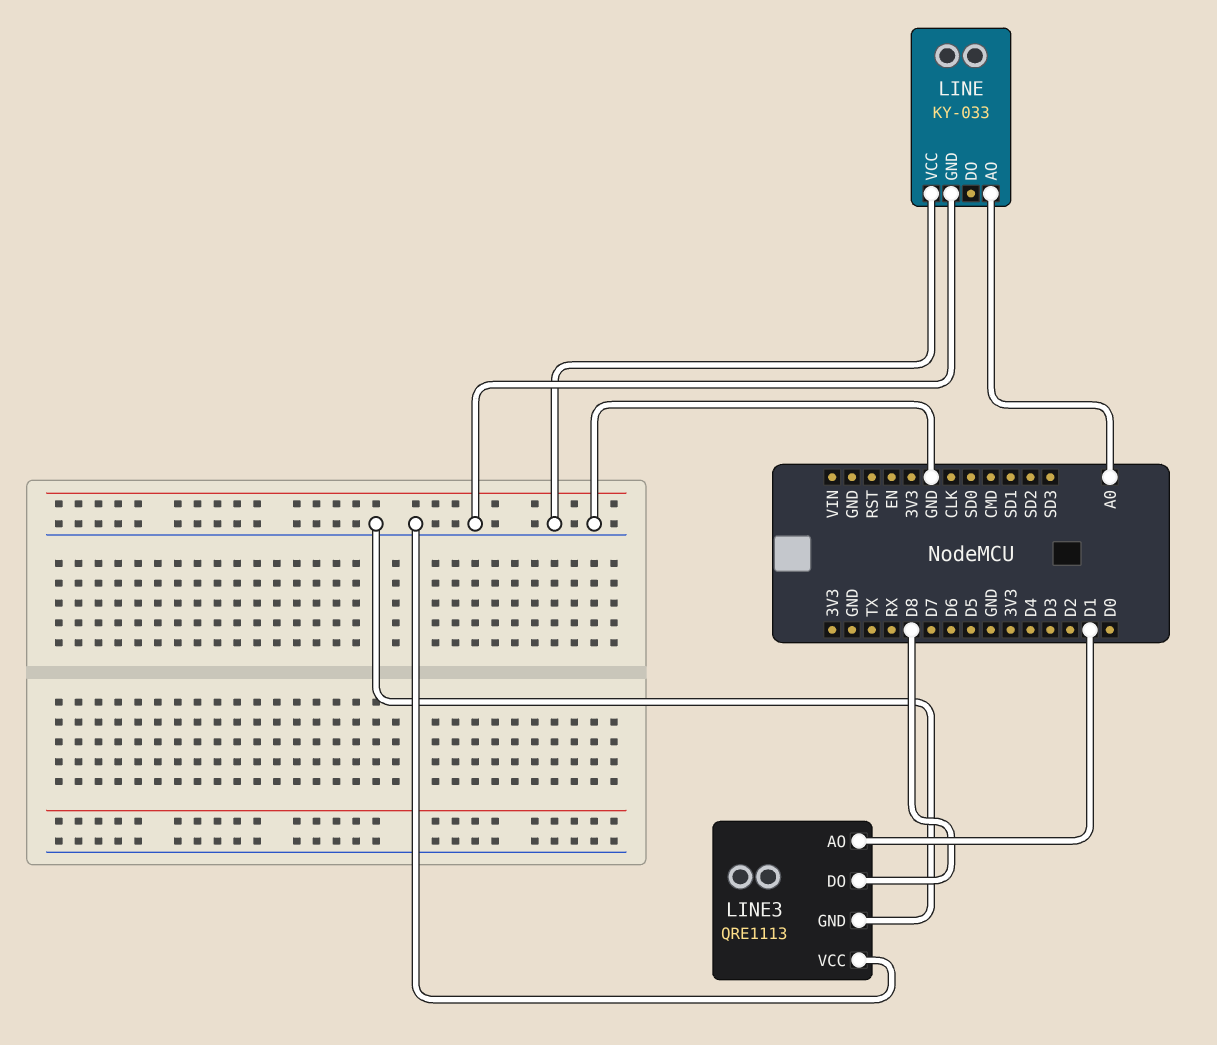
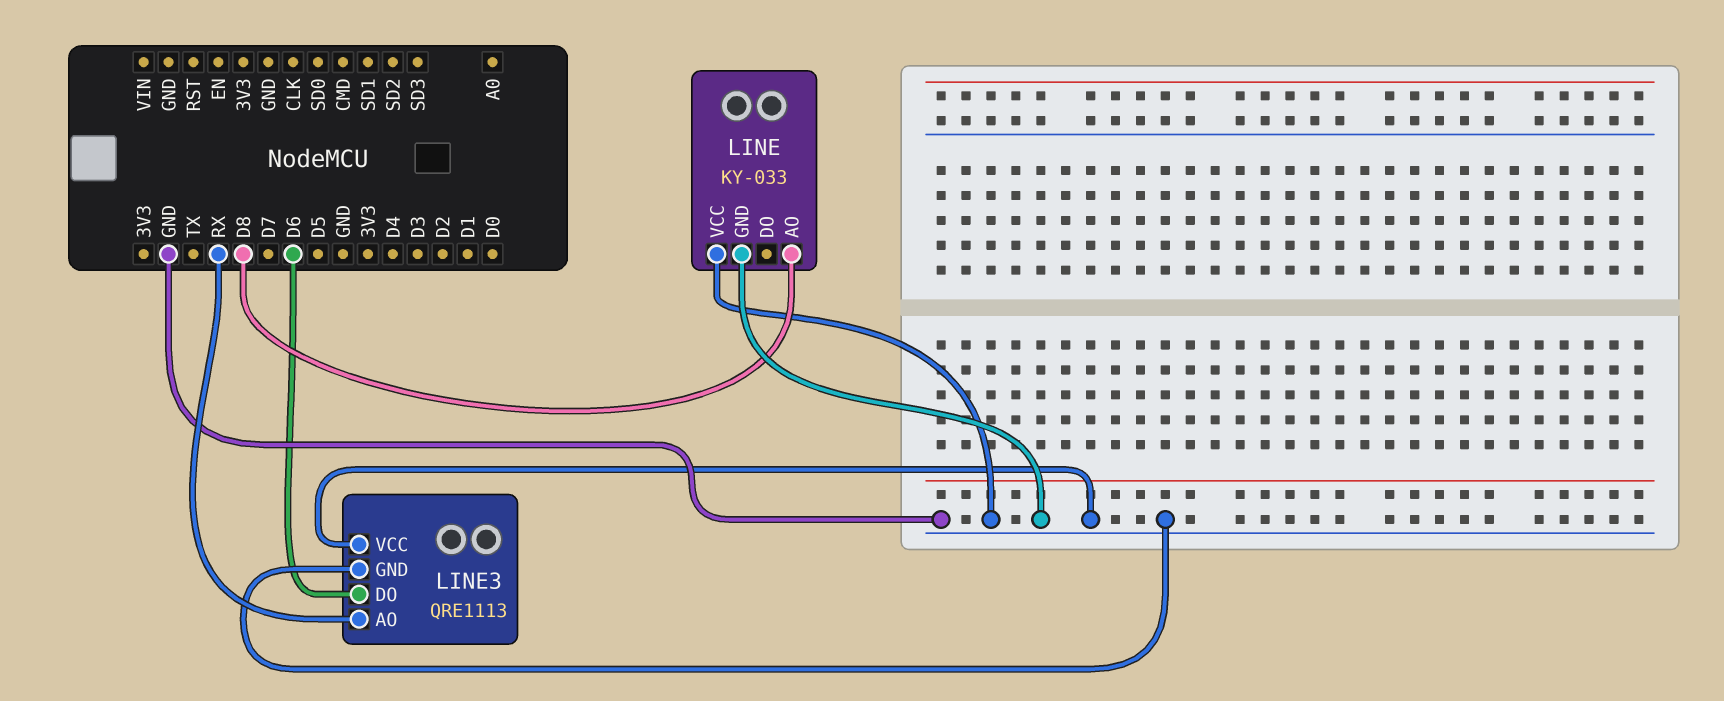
LINE pin AO: A0 -> D8
LINE3 pin AO: D1 -> RX
LINE3 pin DO: D8 -> D6

